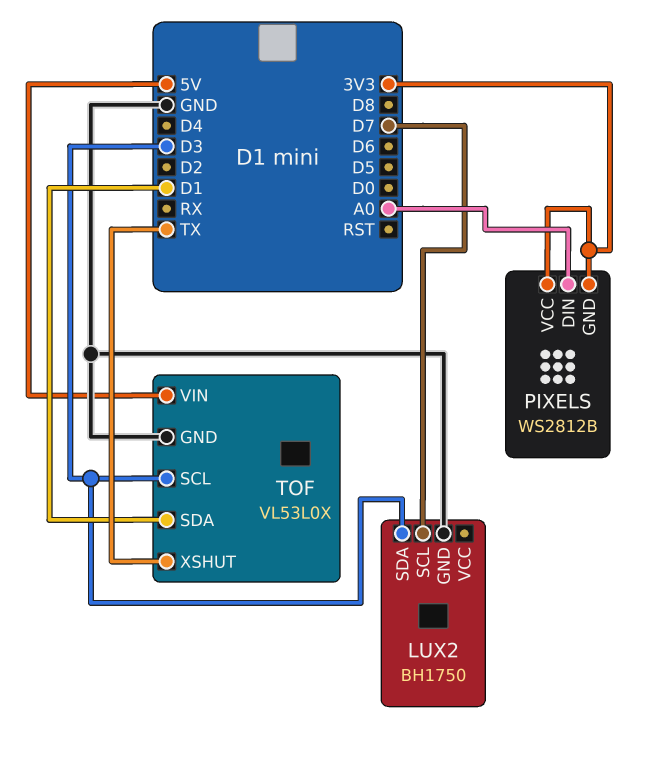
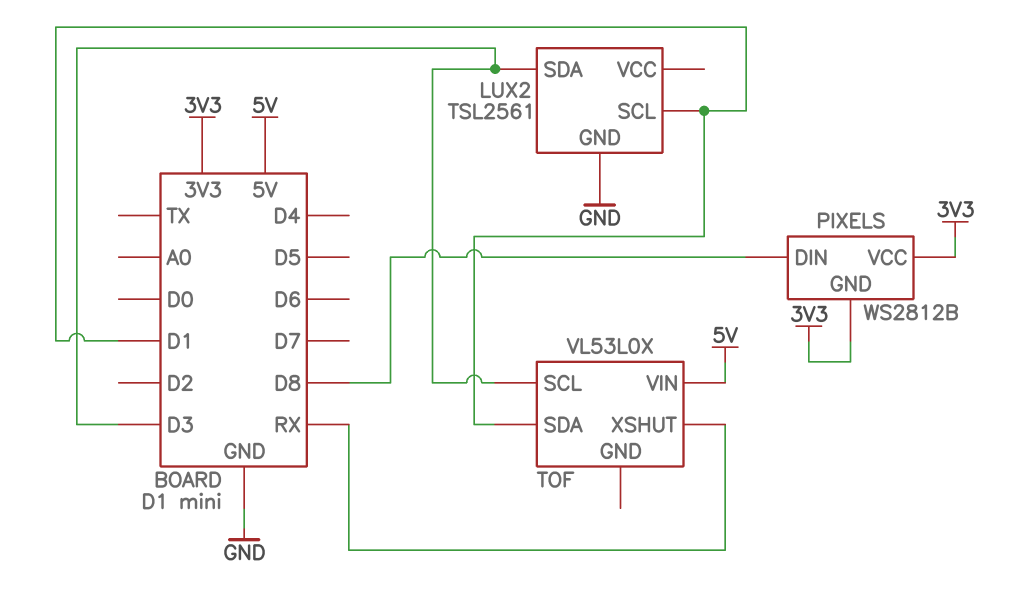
LUX2: BH1750 -> TSL2561
LUX2 pin SCL: D7 -> D1
PIXELS pin DIN: A0 -> D8
TOF pin GND: GND -> none
TOF pin XSHUT: TX -> RX

